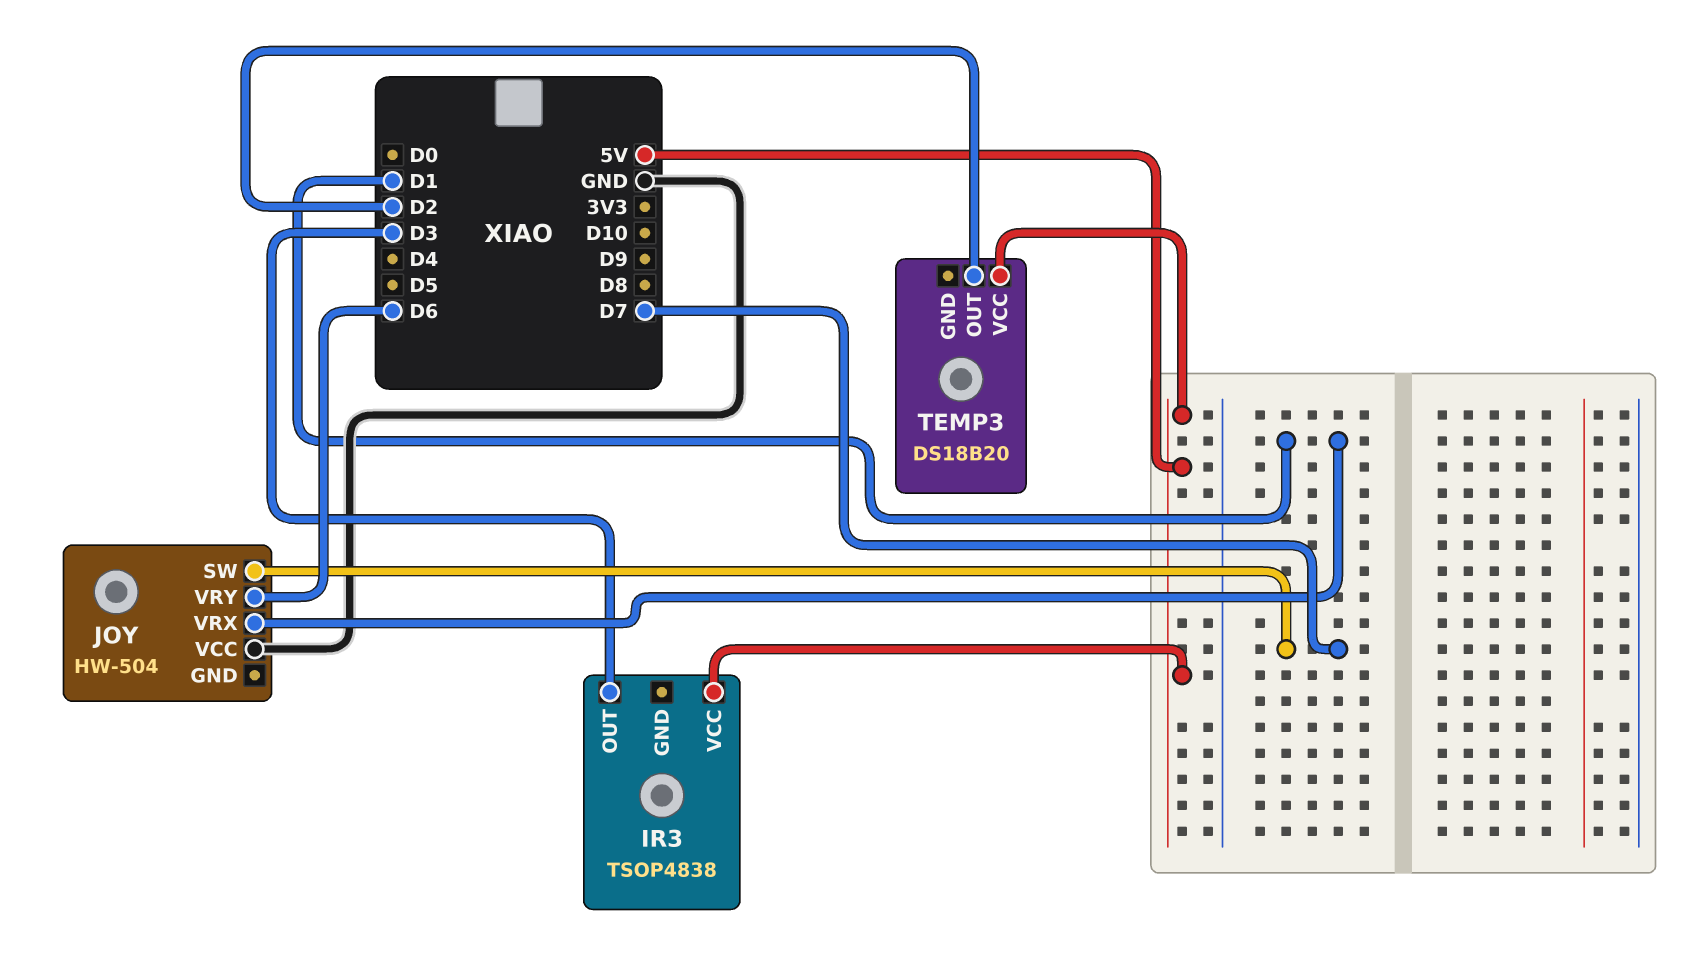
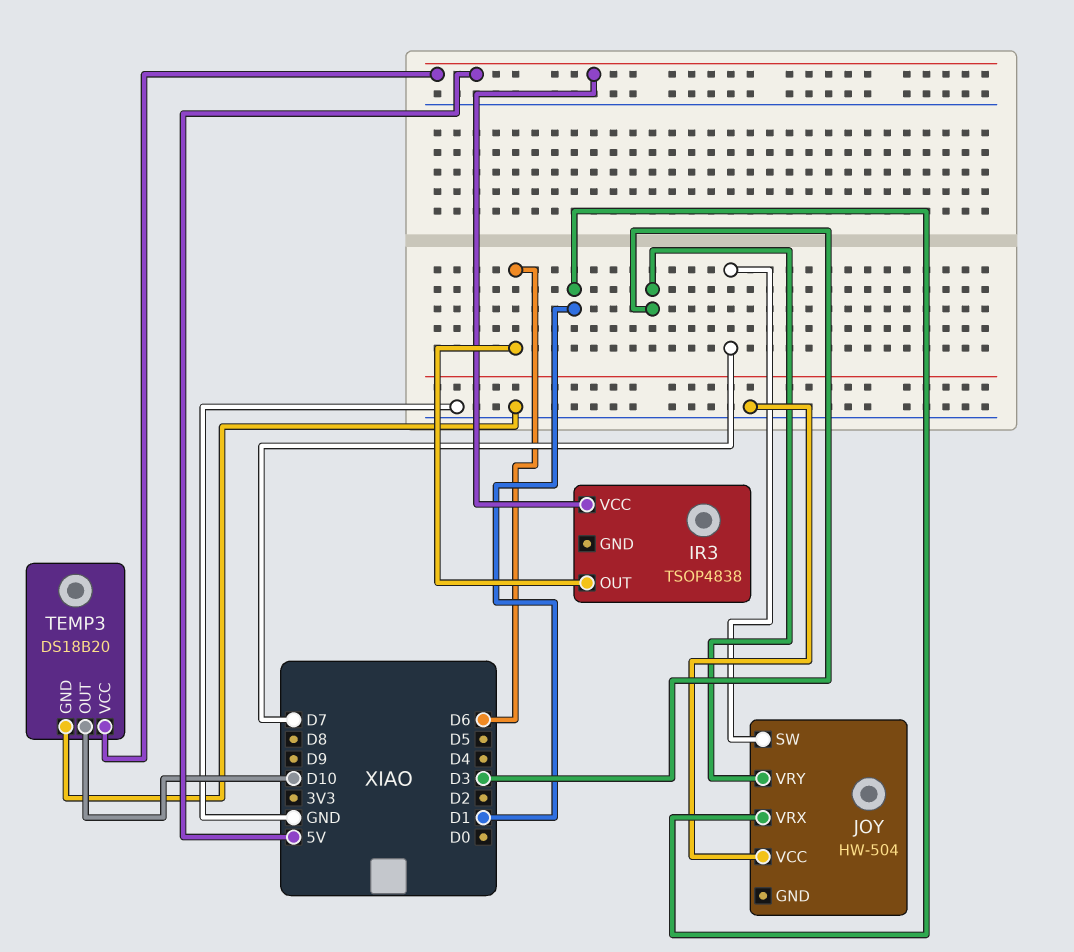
IR3 pin OUT: D3 -> D6
JOY pin VRY: D6 -> D3
TEMP3 pin GND: none -> GND
TEMP3 pin OUT: D2 -> D10

